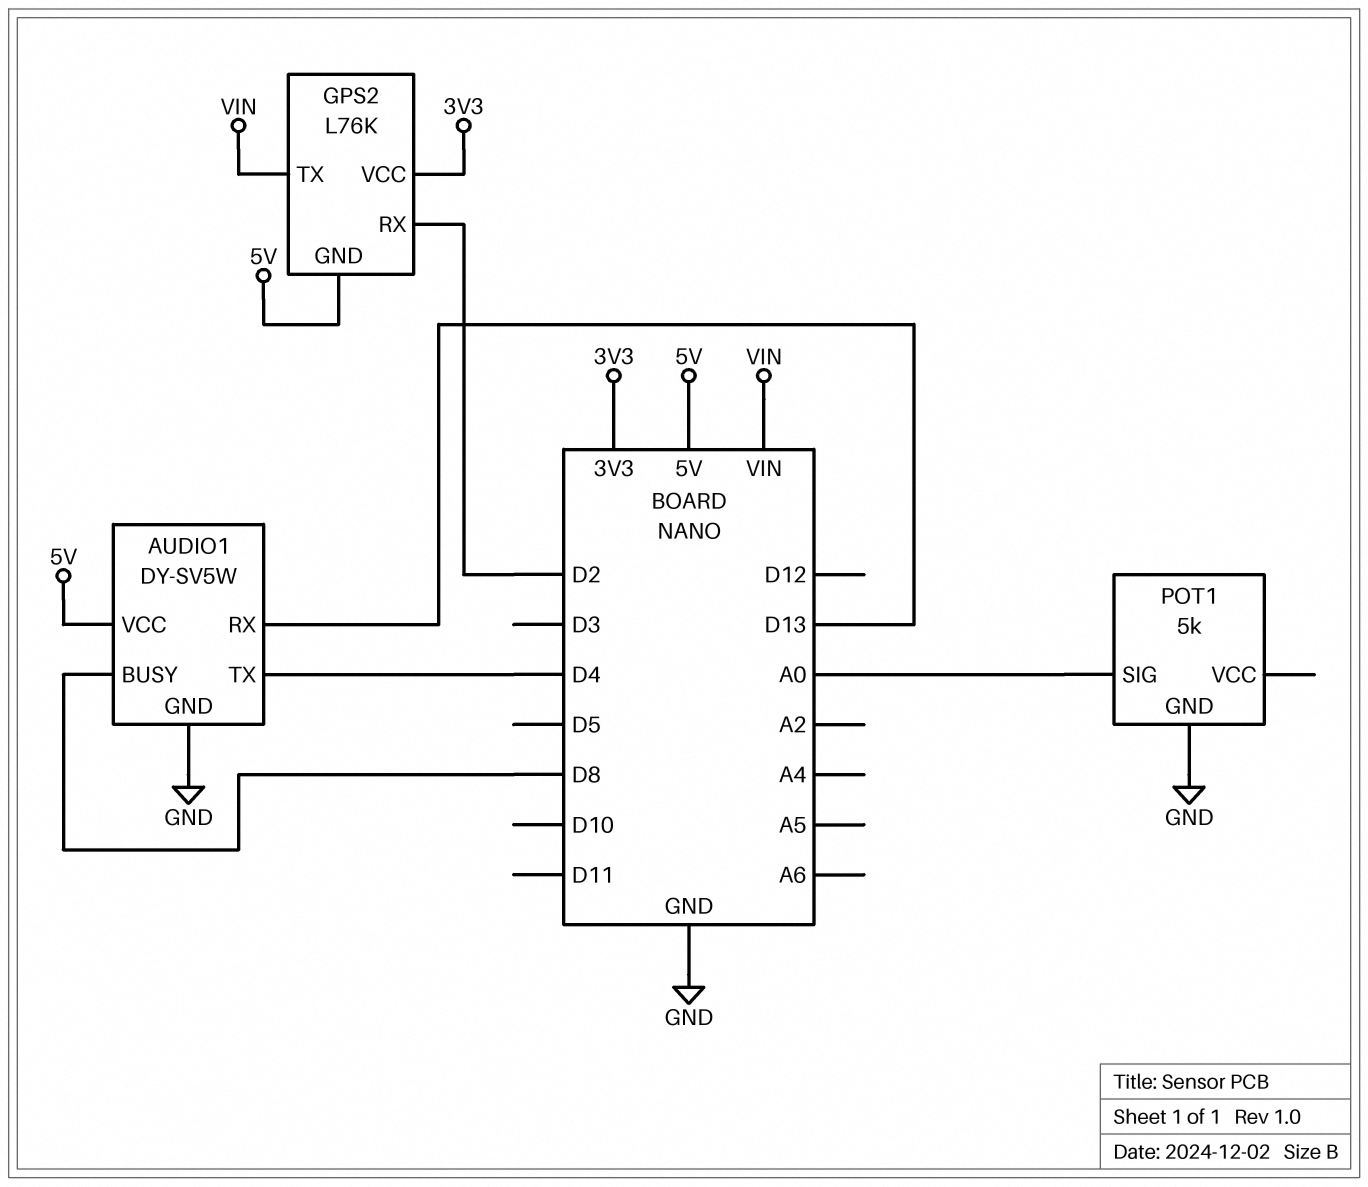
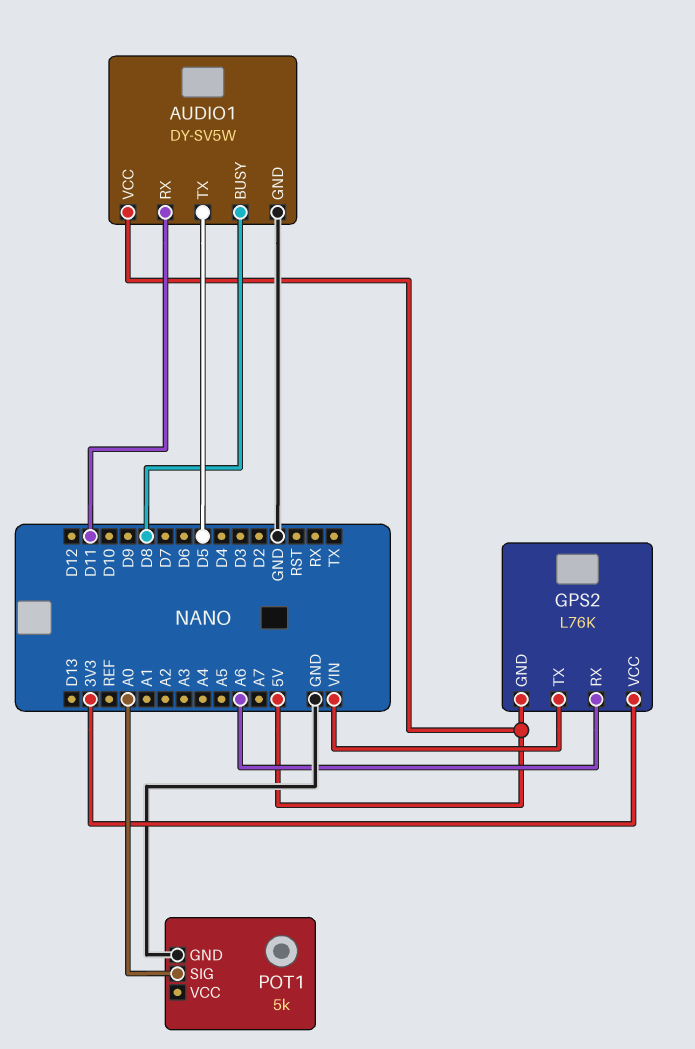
AUDIO1 pin RX: D13 -> D11
AUDIO1 pin TX: D4 -> D5
GPS2 pin RX: D2 -> A6

